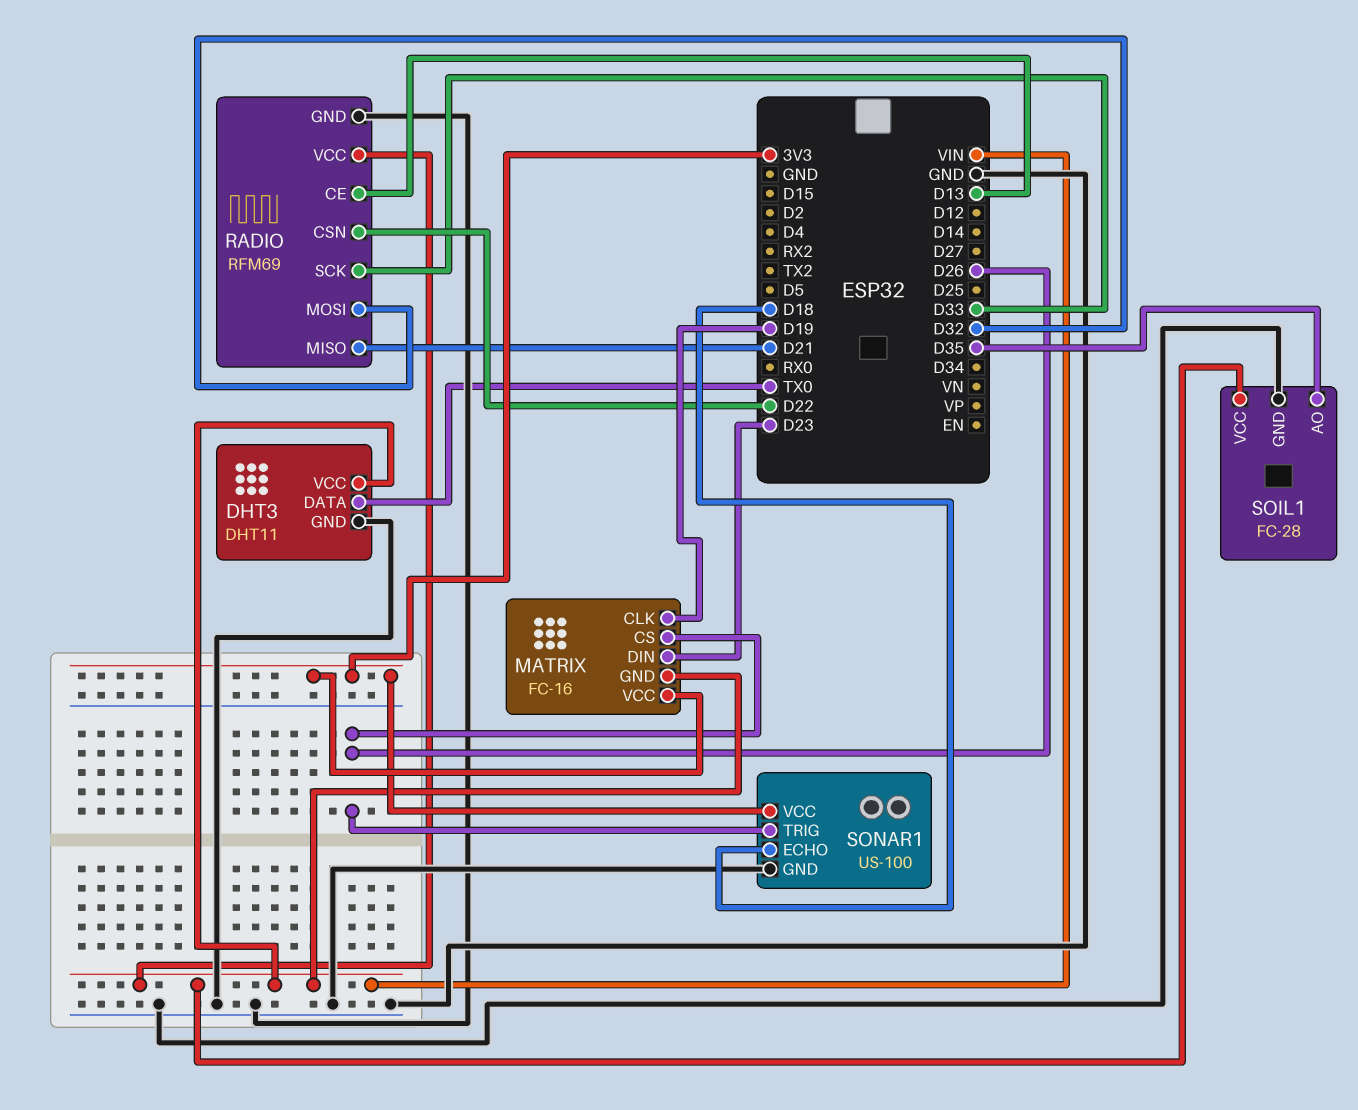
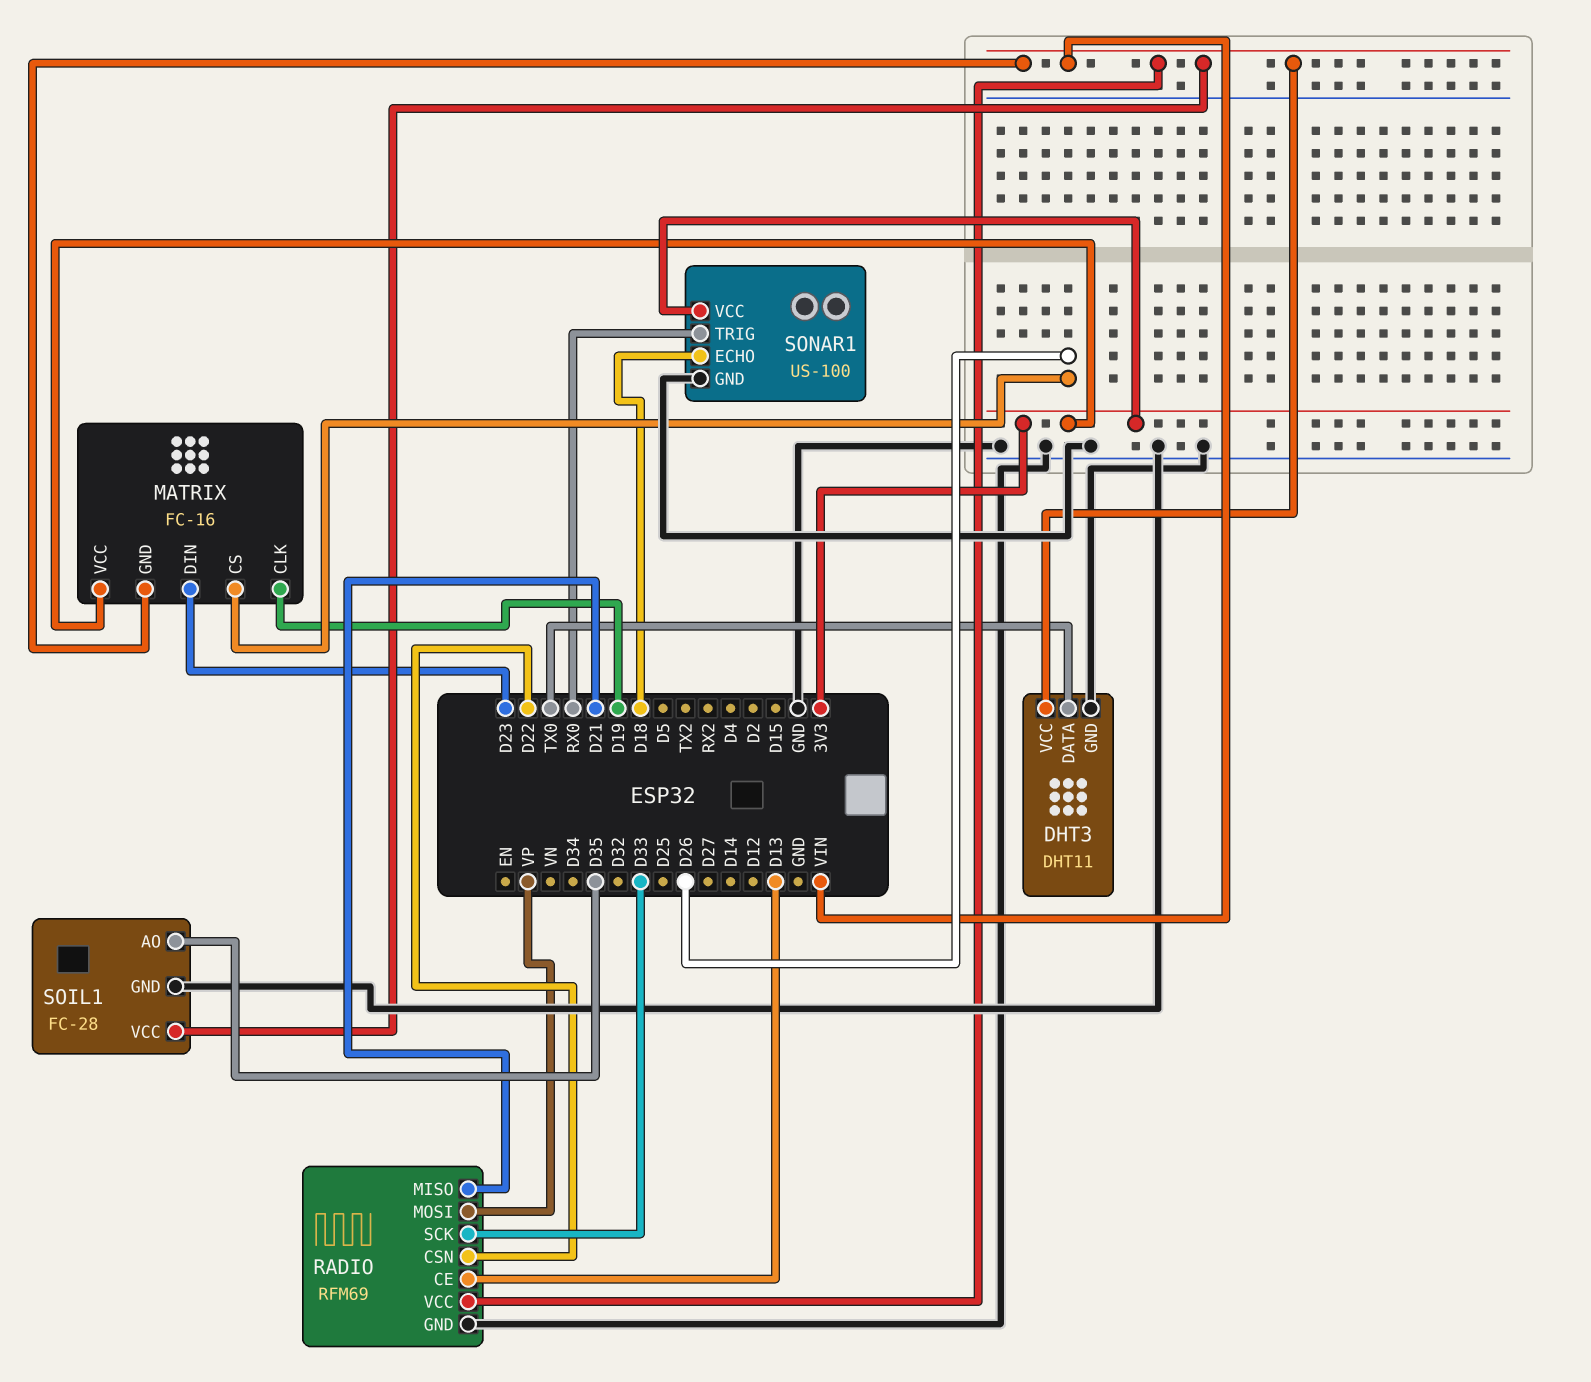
RADIO pin MOSI: D32 -> VP
SONAR1 pin TRIG: D26 -> RX0

